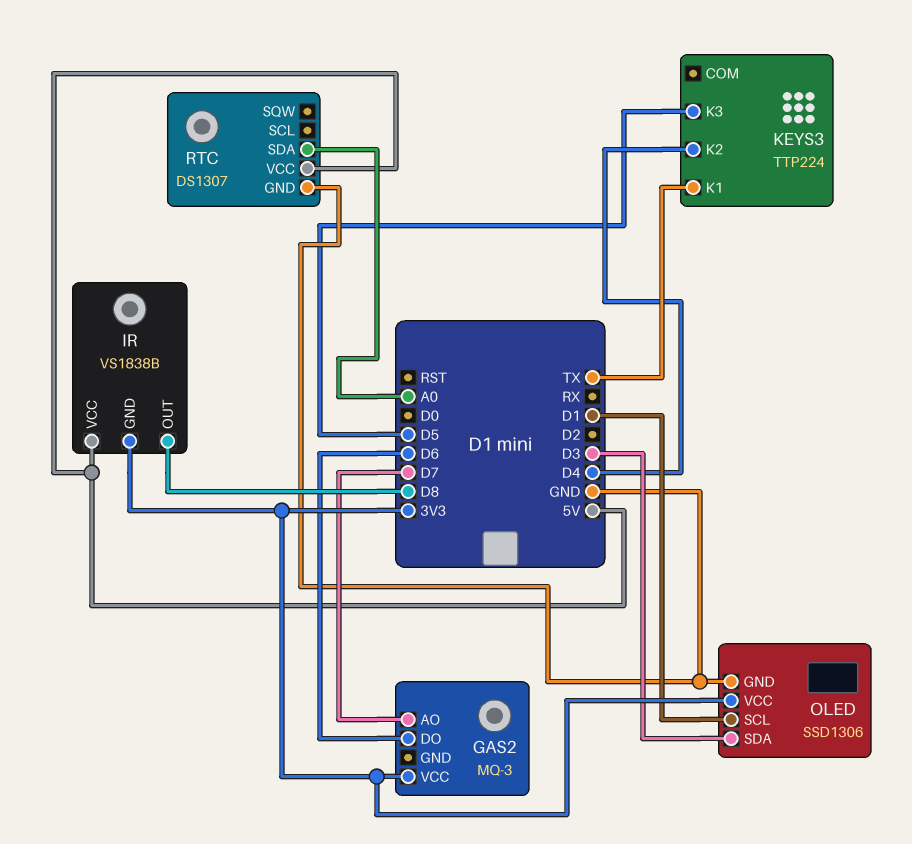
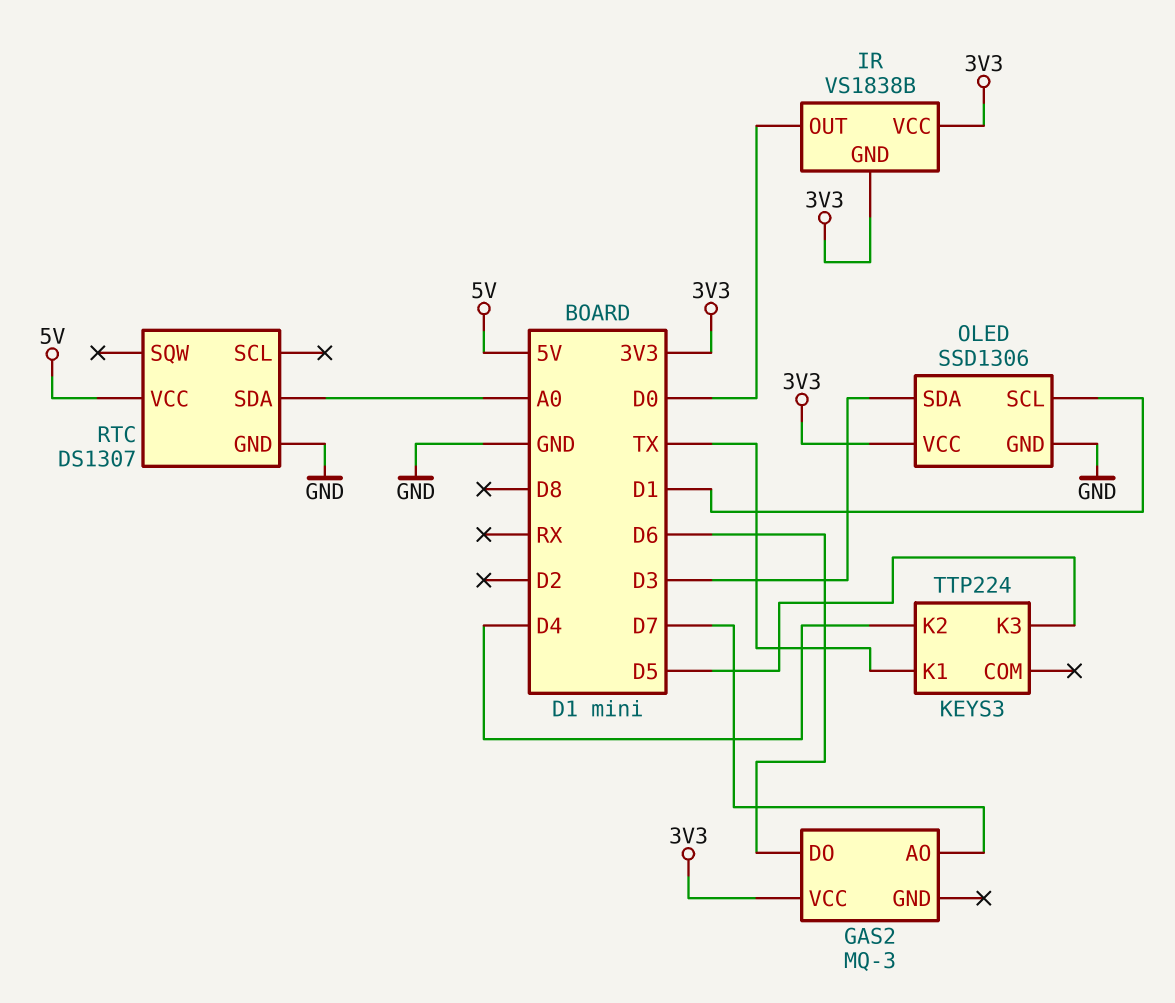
IR pin OUT: D8 -> D0
IR pin VCC: 5V -> 3V3

